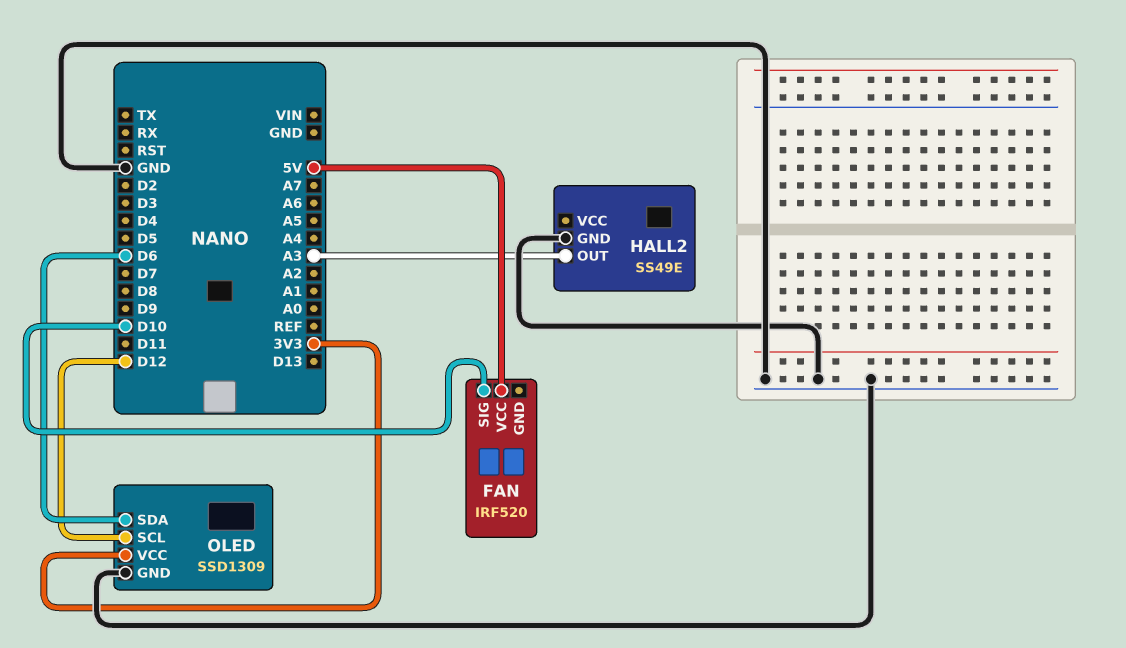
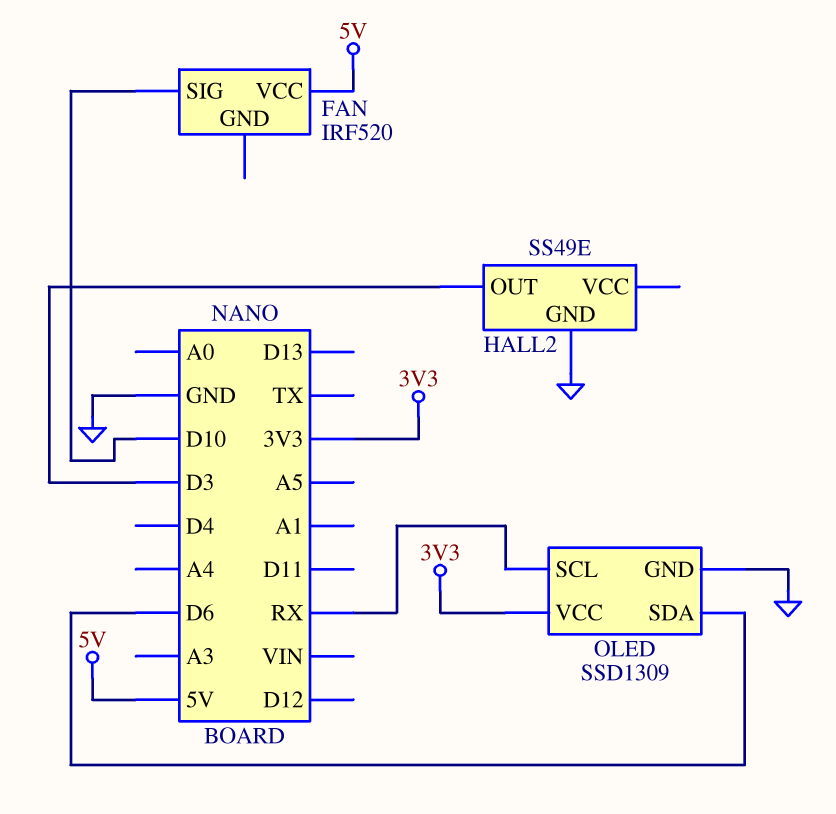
HALL2 pin OUT: A3 -> D3
OLED pin SCL: D12 -> RX

